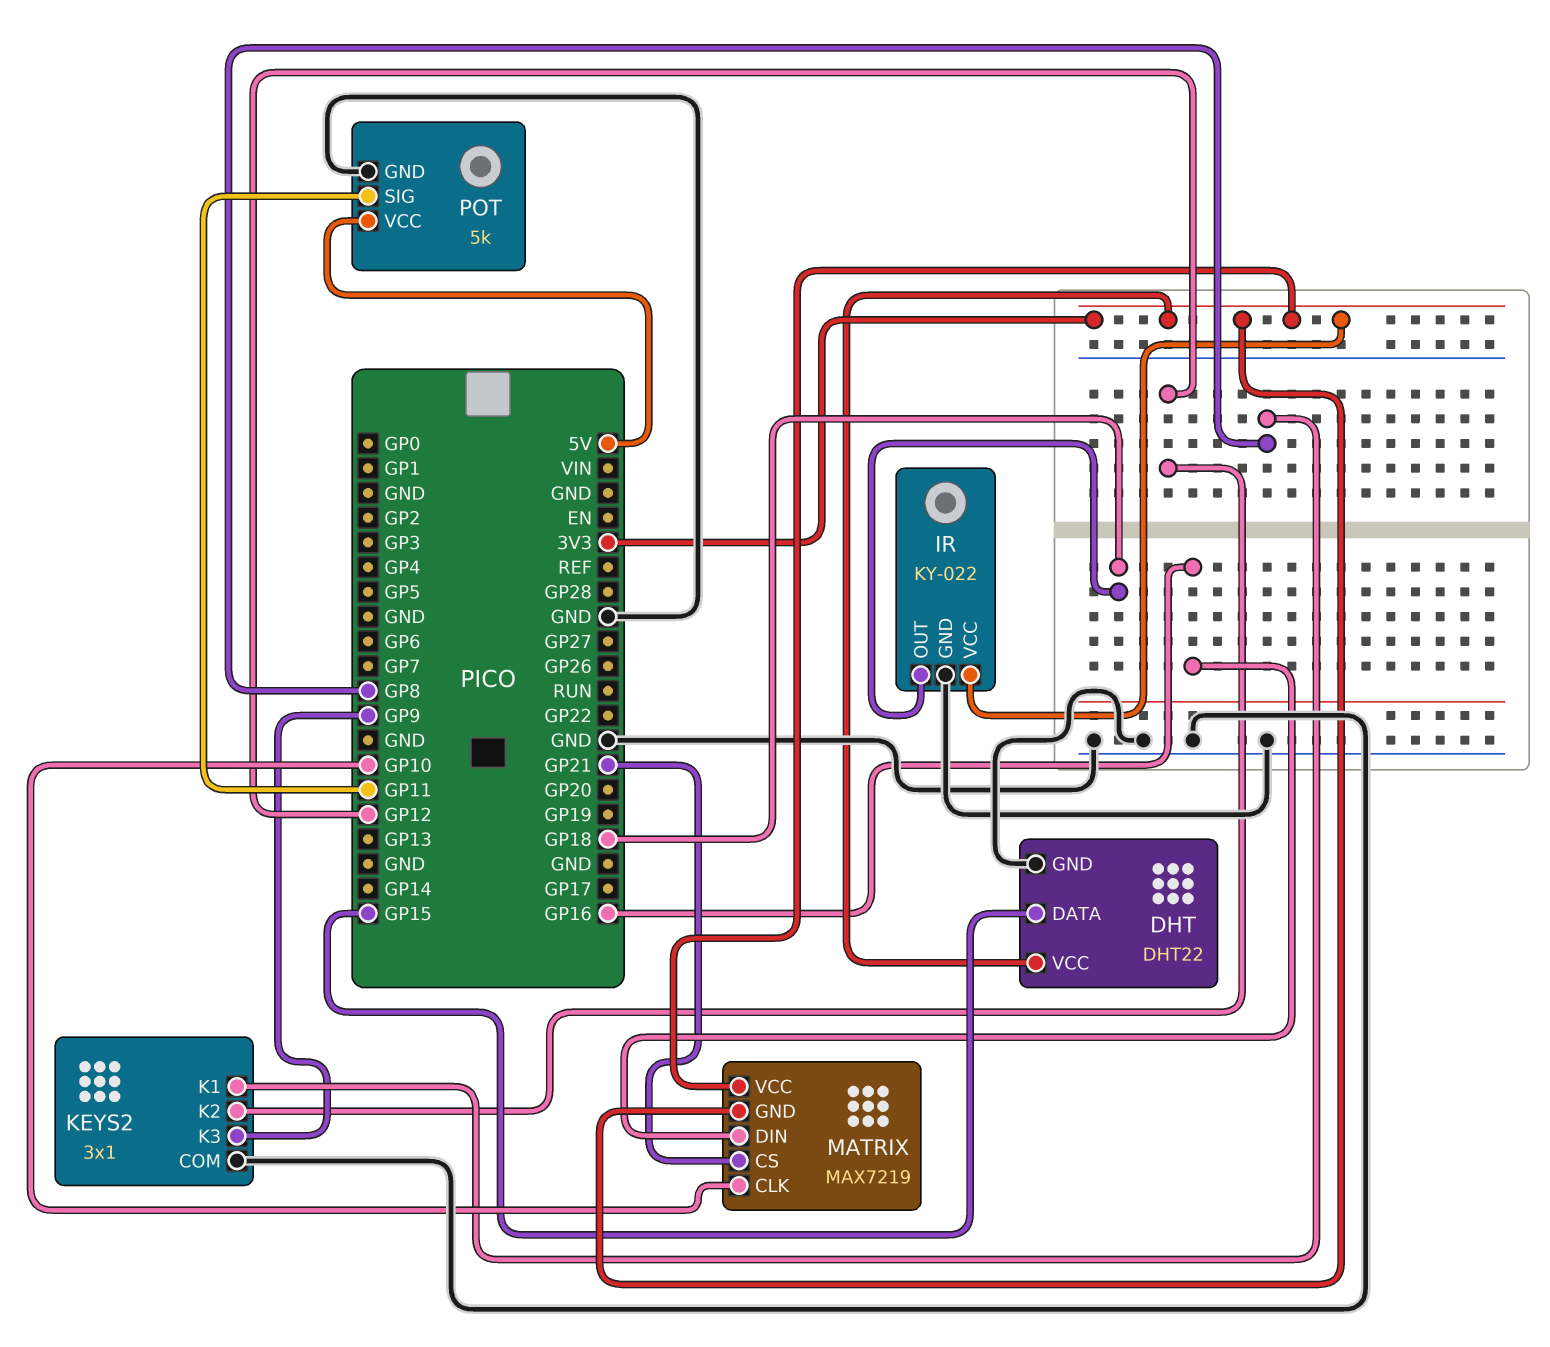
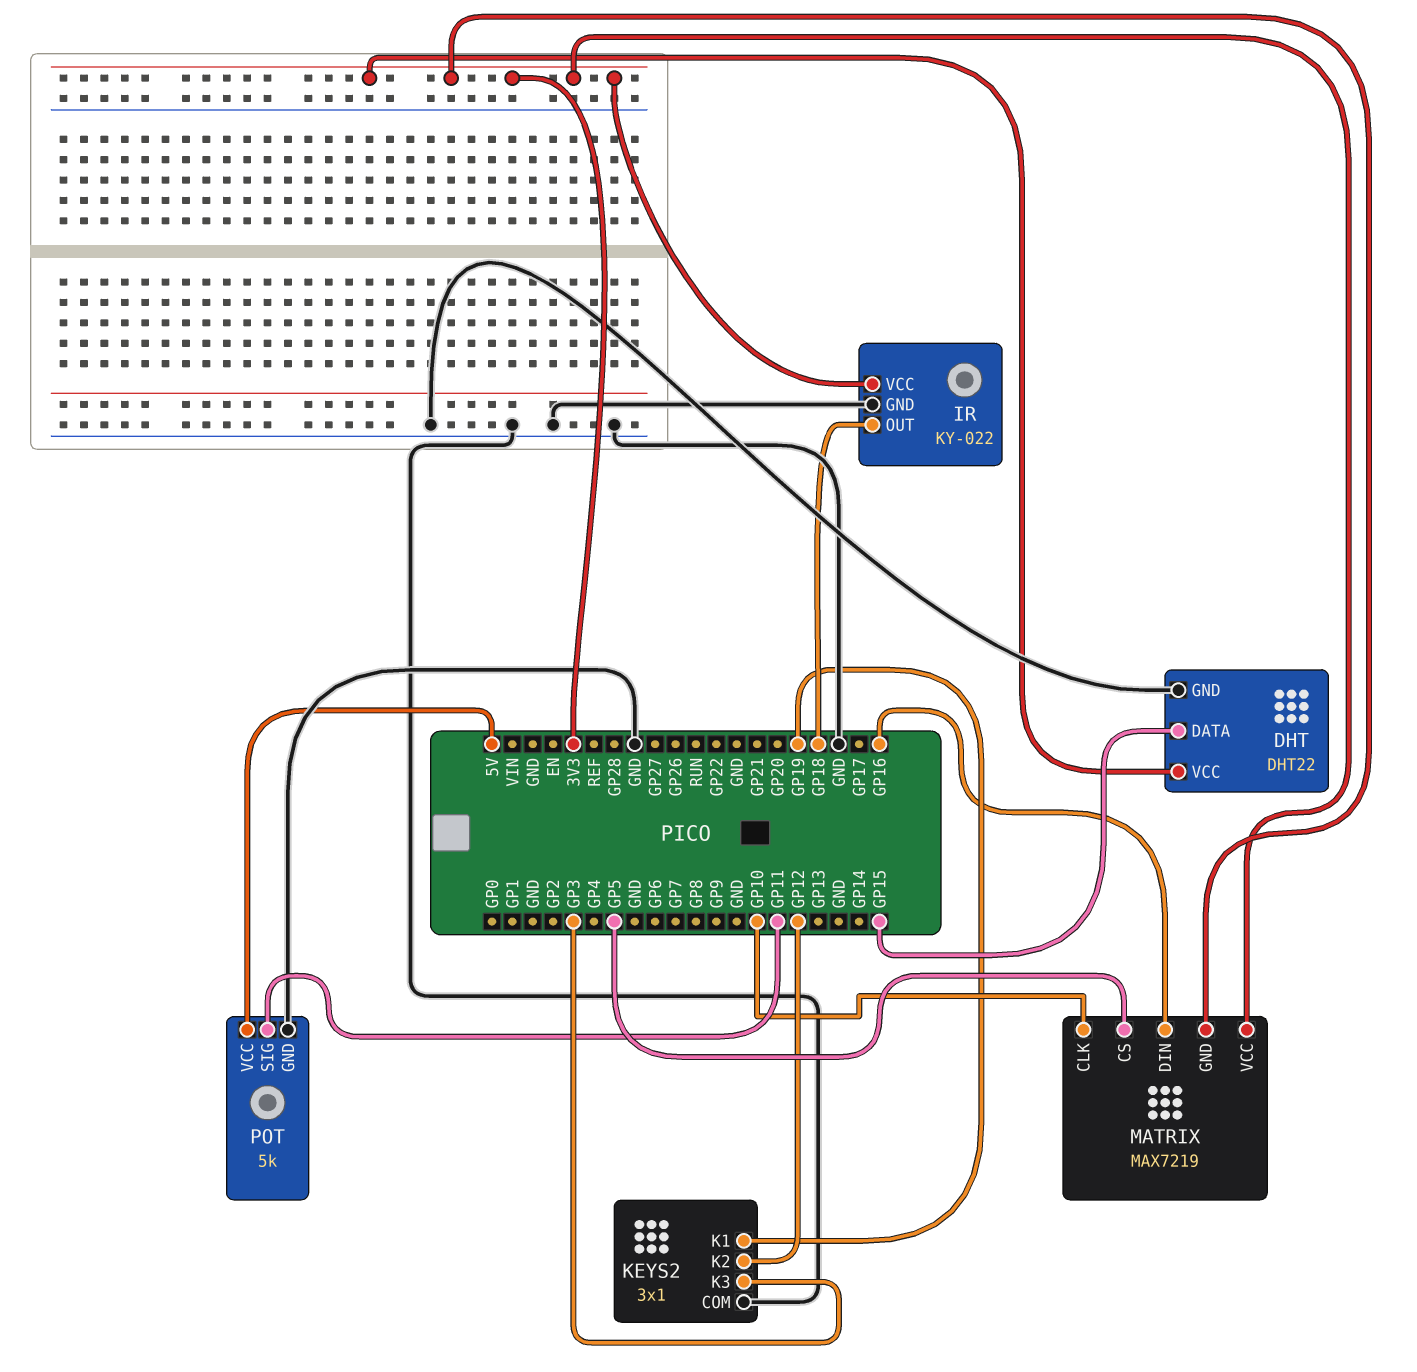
KEYS2 pin K1: GP8 -> GP19
KEYS2 pin K3: GP9 -> GP3
MATRIX pin CS: GP21 -> GP5

